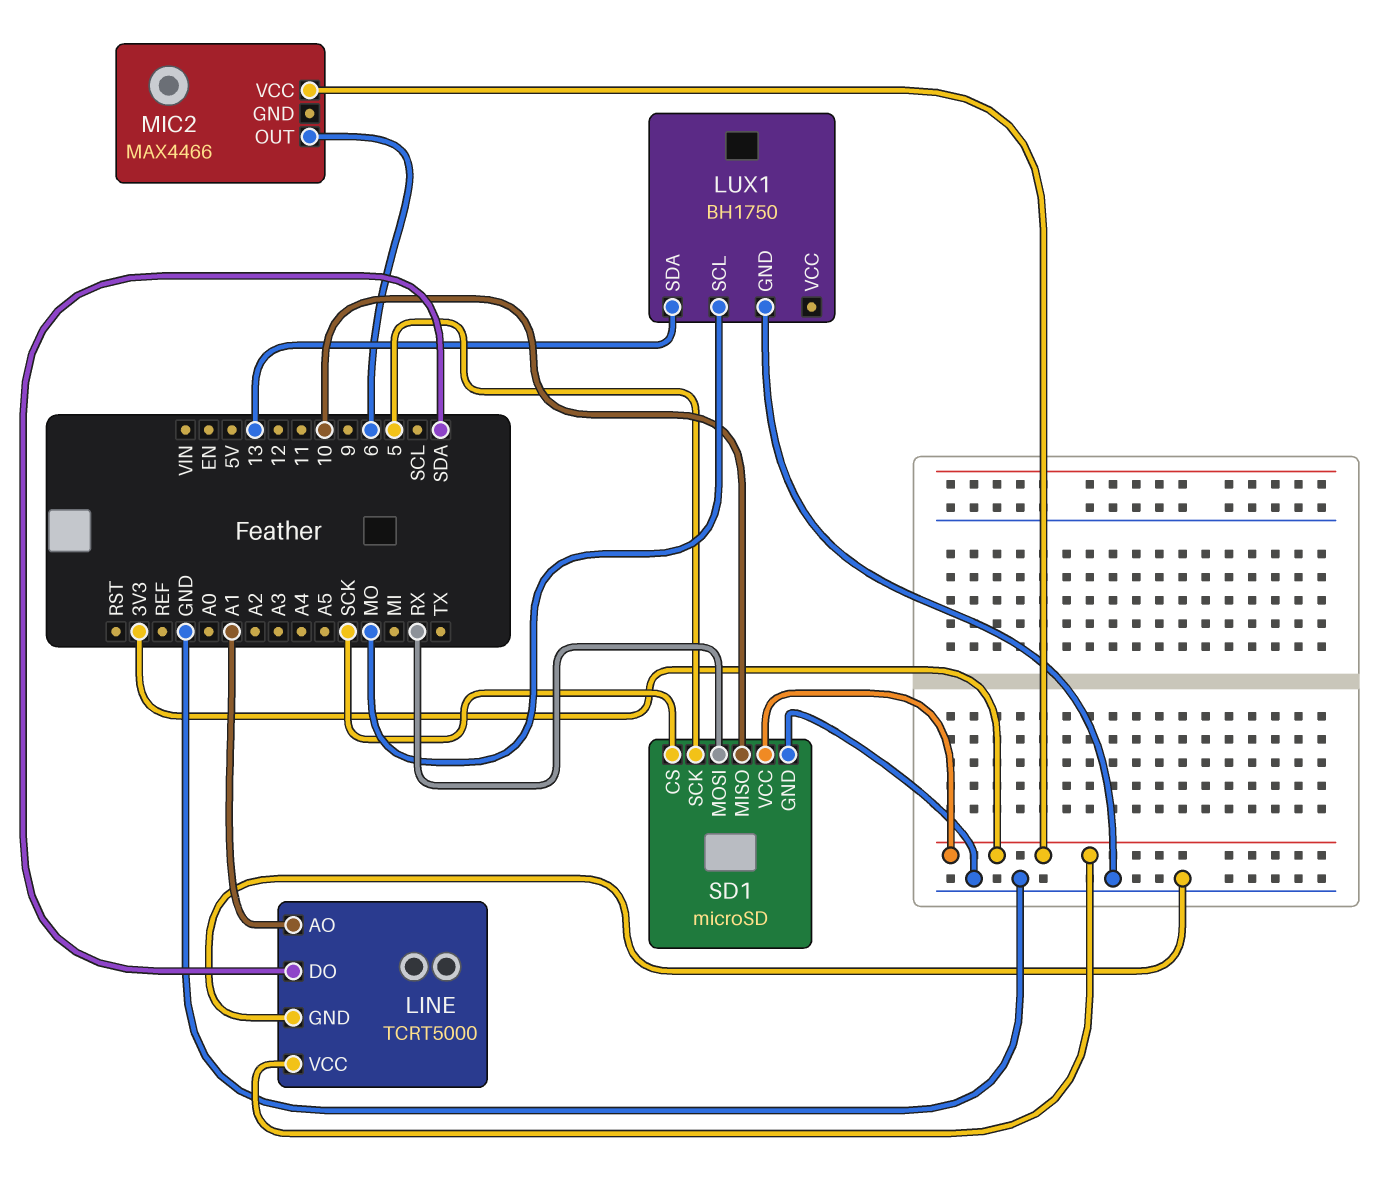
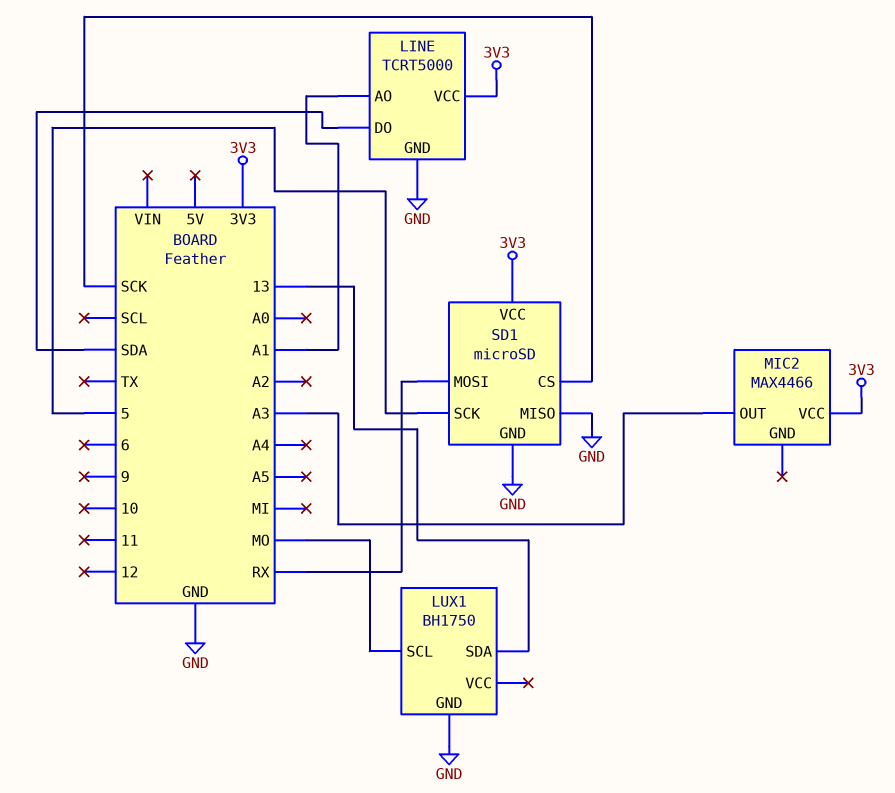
MIC2 pin OUT: 6 -> A3
SD1 pin MISO: 10 -> GND

